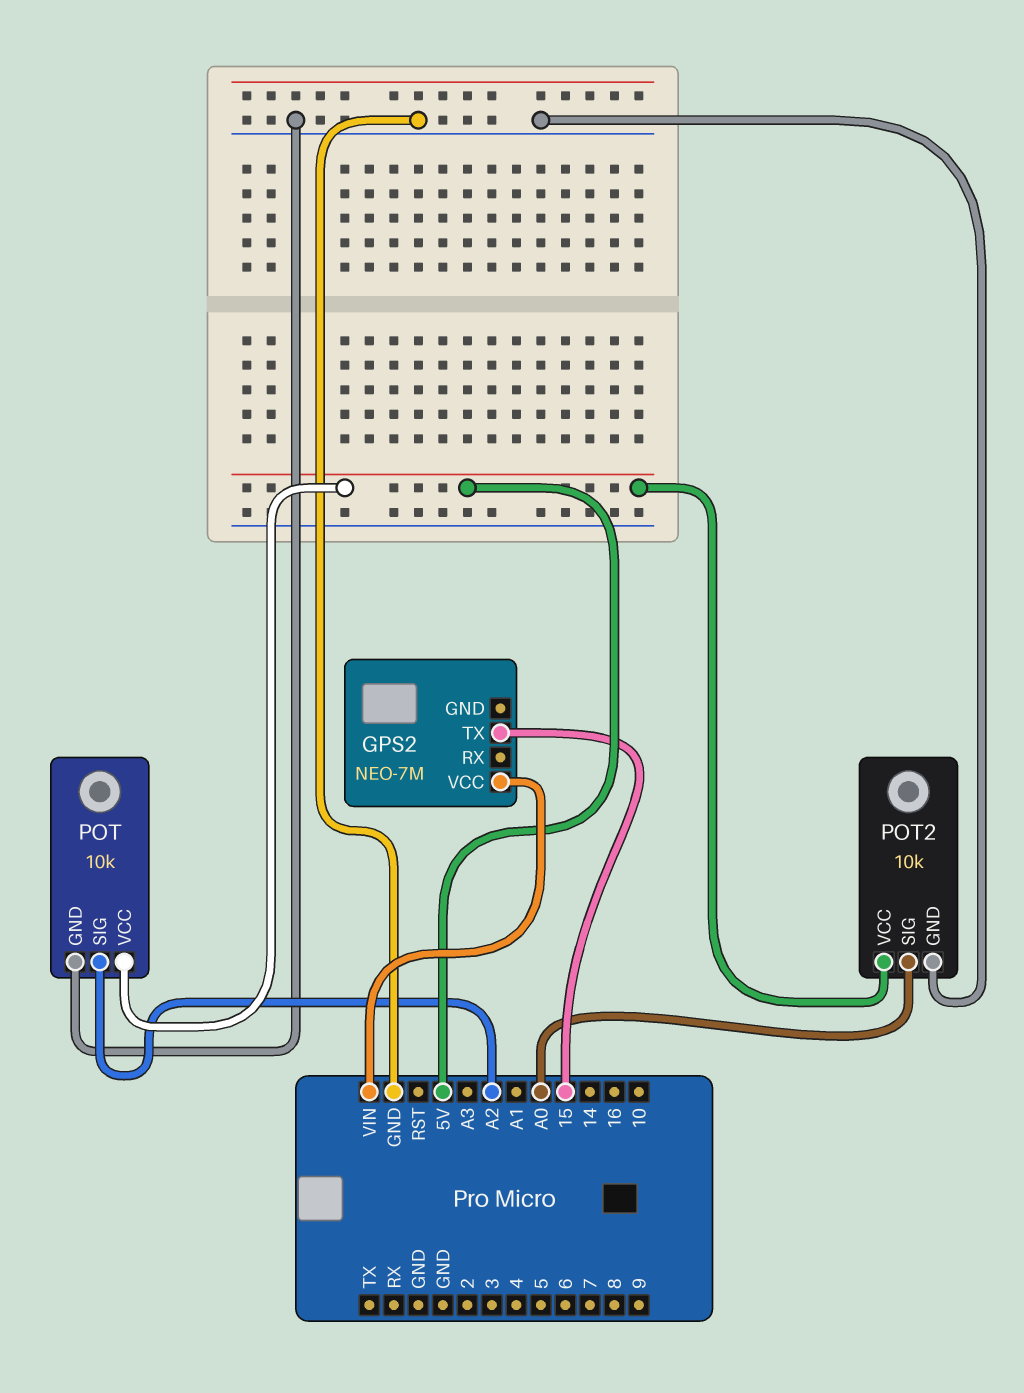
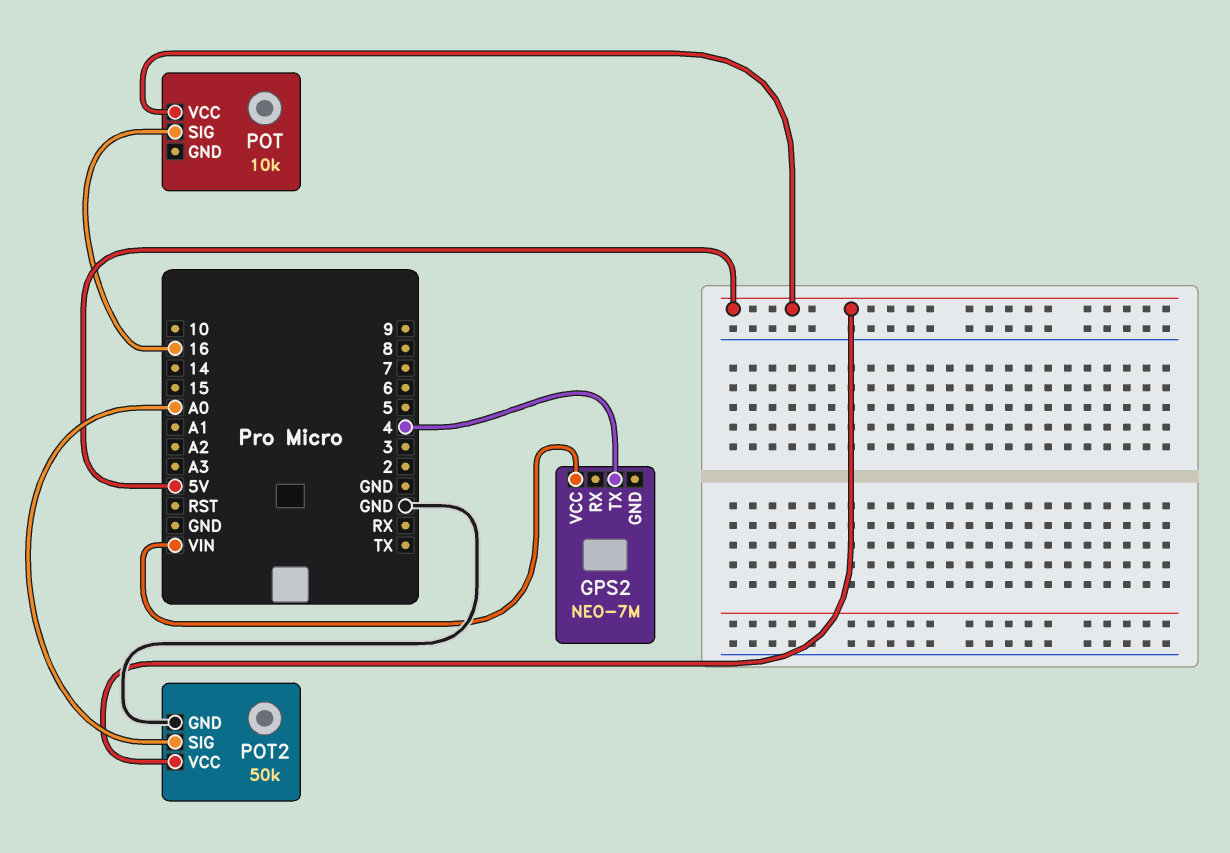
GPS2 pin TX: 15 -> 4
POT pin GND: GND -> none
POT pin SIG: A2 -> 16
POT2: 10k -> 50k

